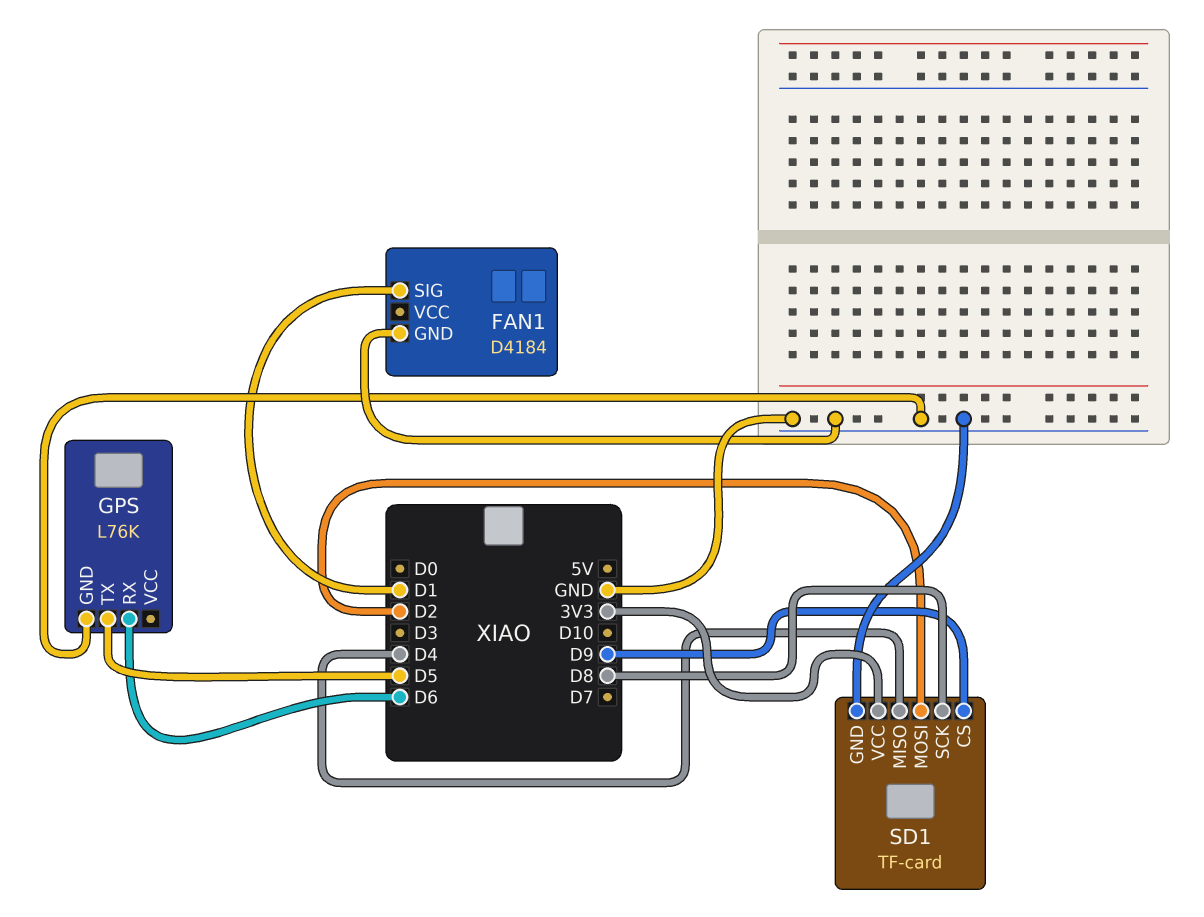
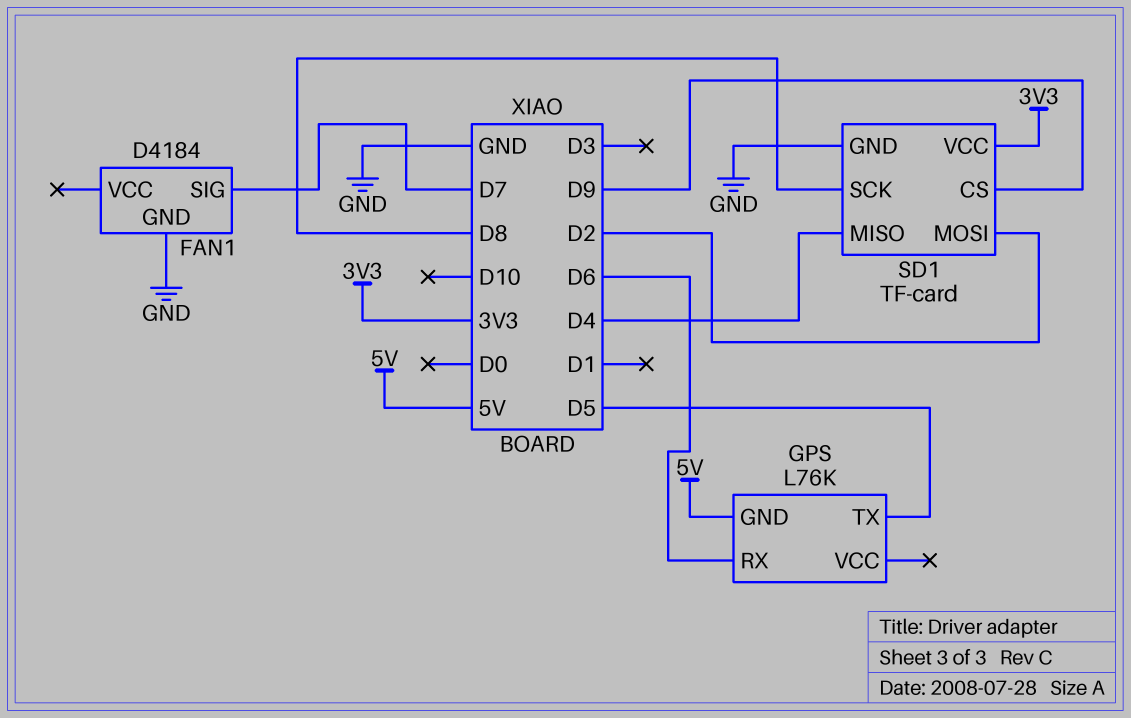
FAN1 pin SIG: D1 -> D7
GPS pin GND: GND -> 5V

